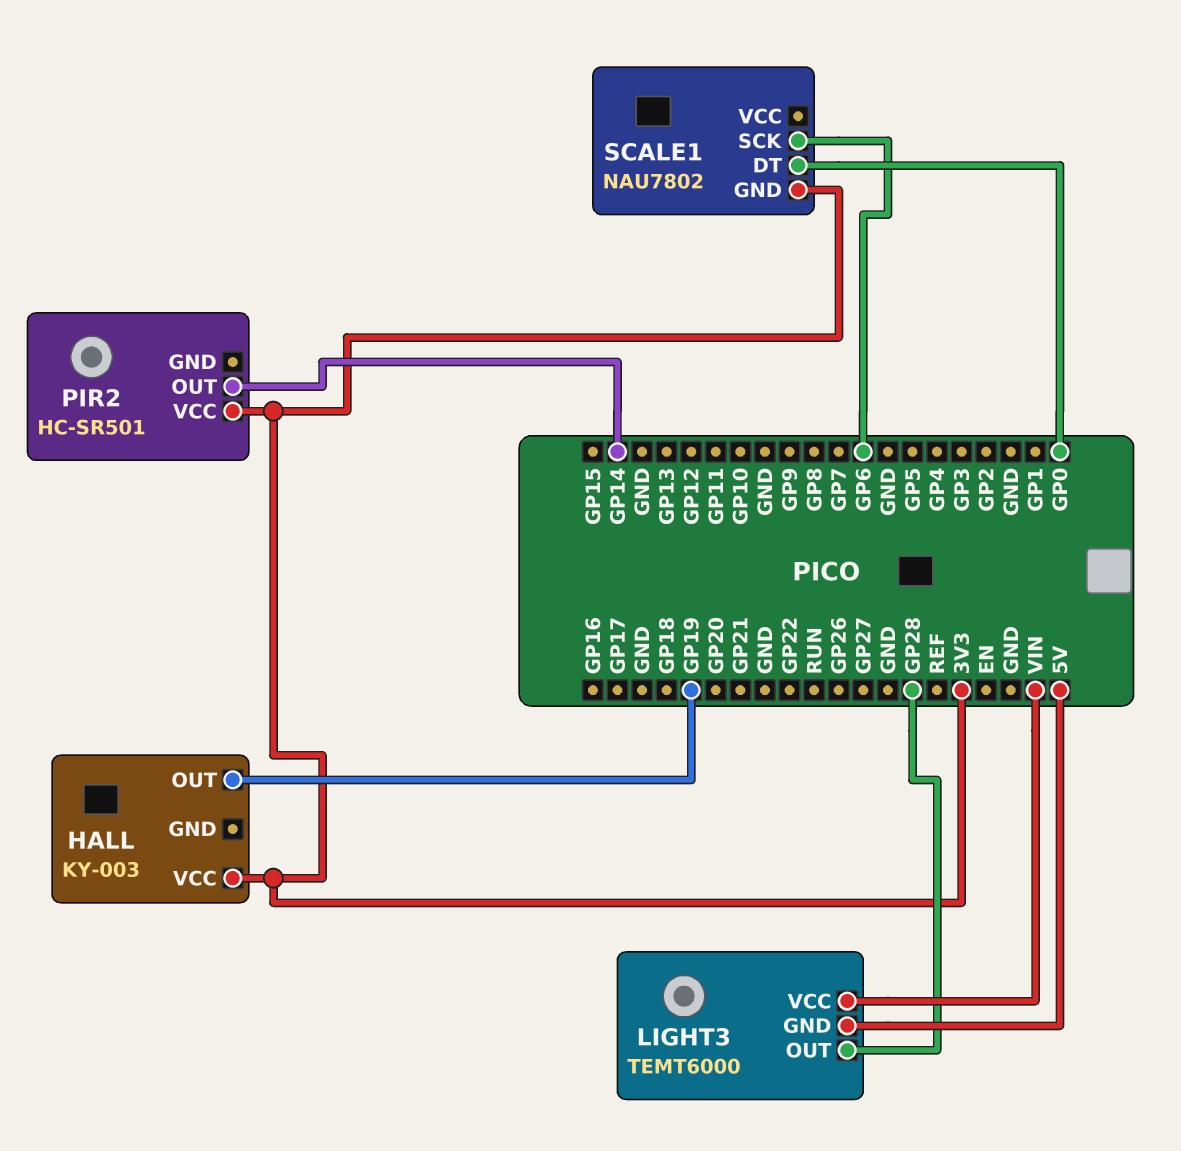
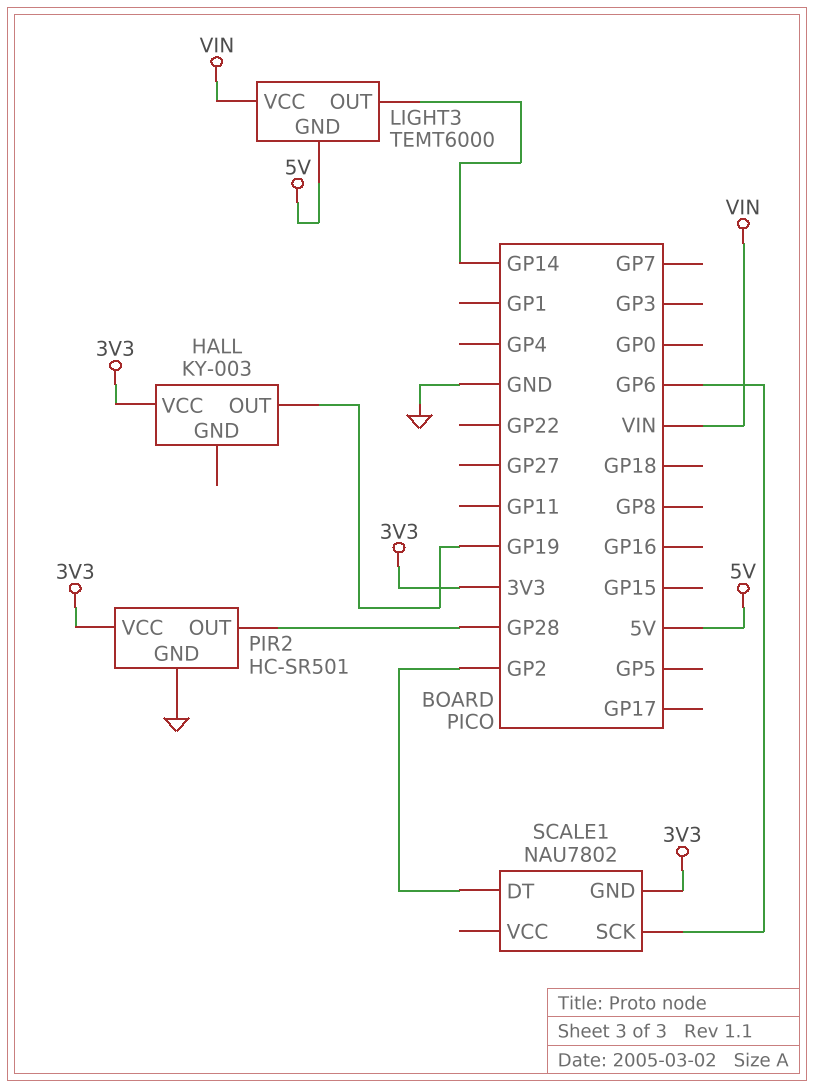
LIGHT3 pin OUT: GP28 -> GP14
PIR2 pin GND: none -> GND
PIR2 pin OUT: GP14 -> GP28
SCALE1 pin DT: GP0 -> GP2

